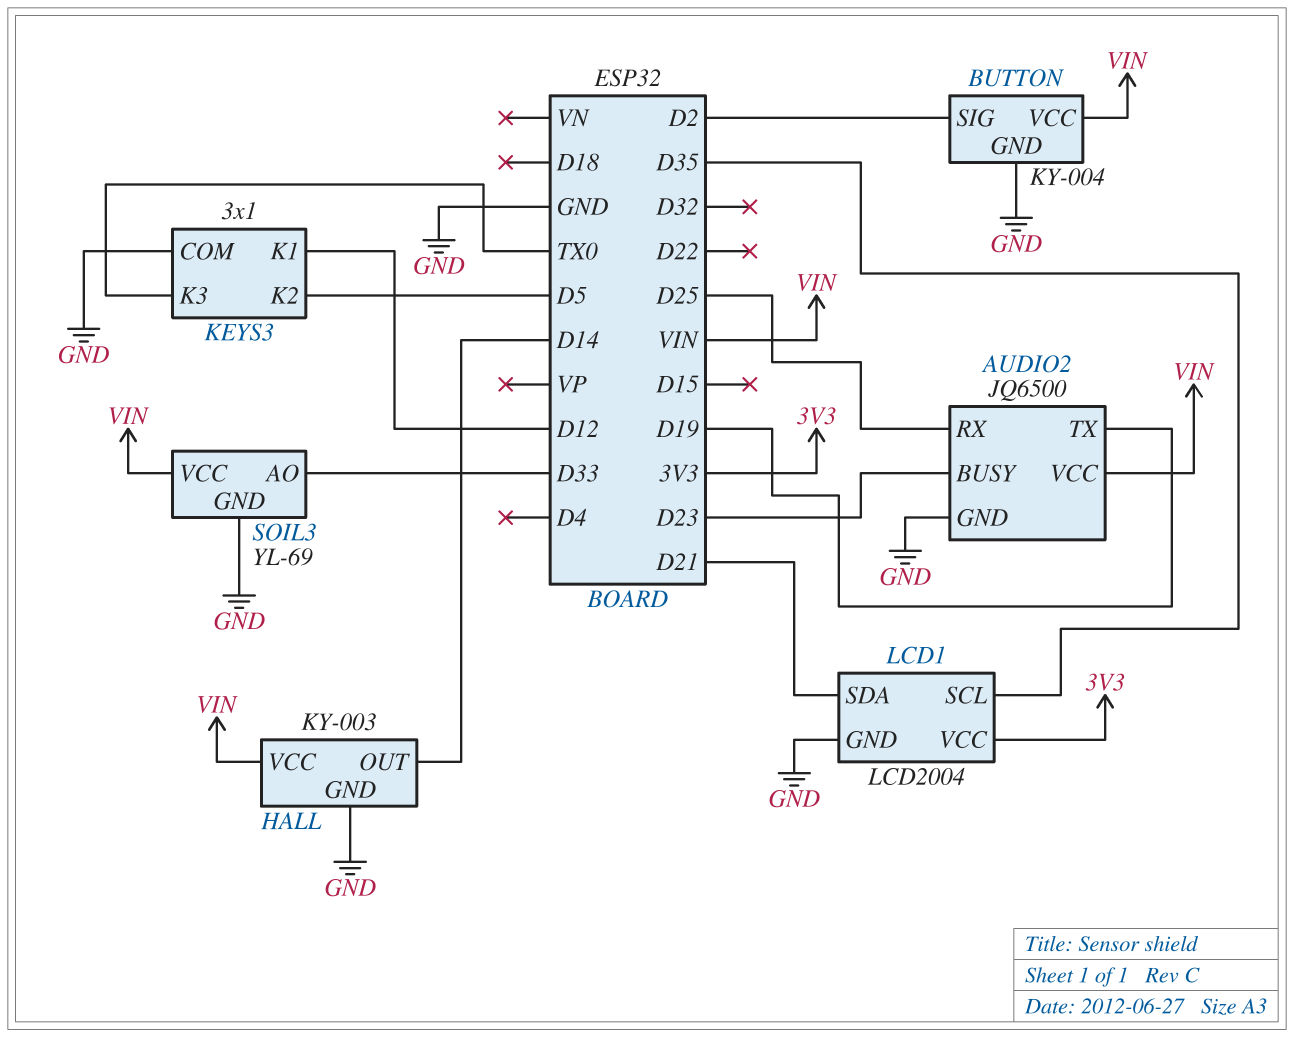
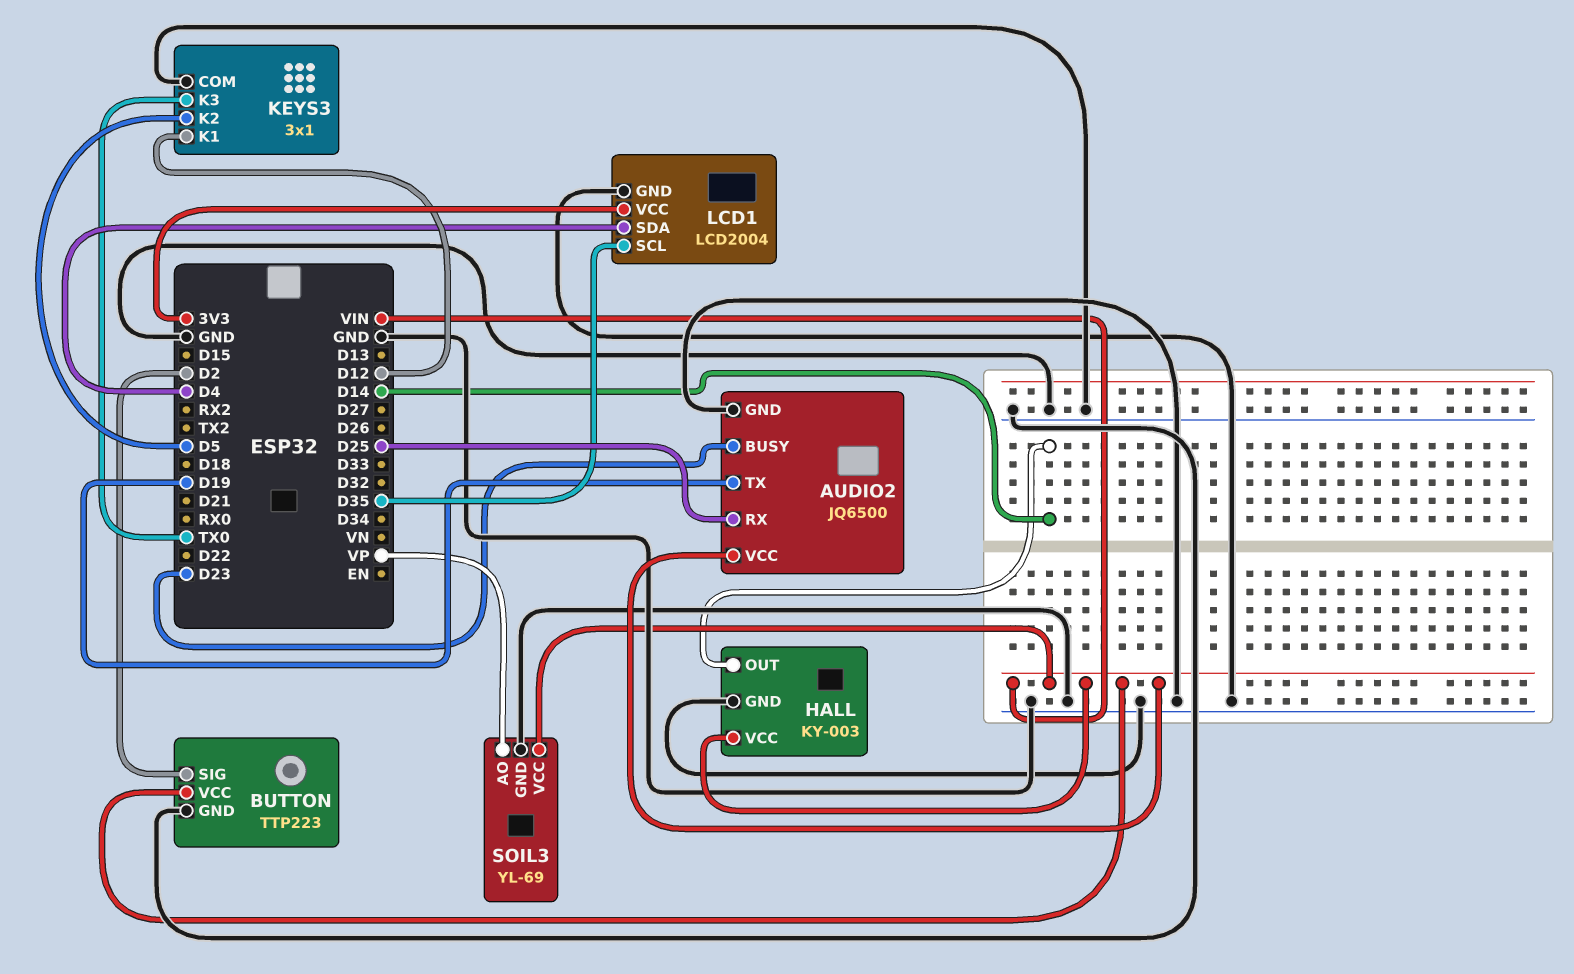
BUTTON: KY-004 -> TTP223
LCD1 pin SDA: D21 -> D4
SOIL3 pin AO: D33 -> VP

